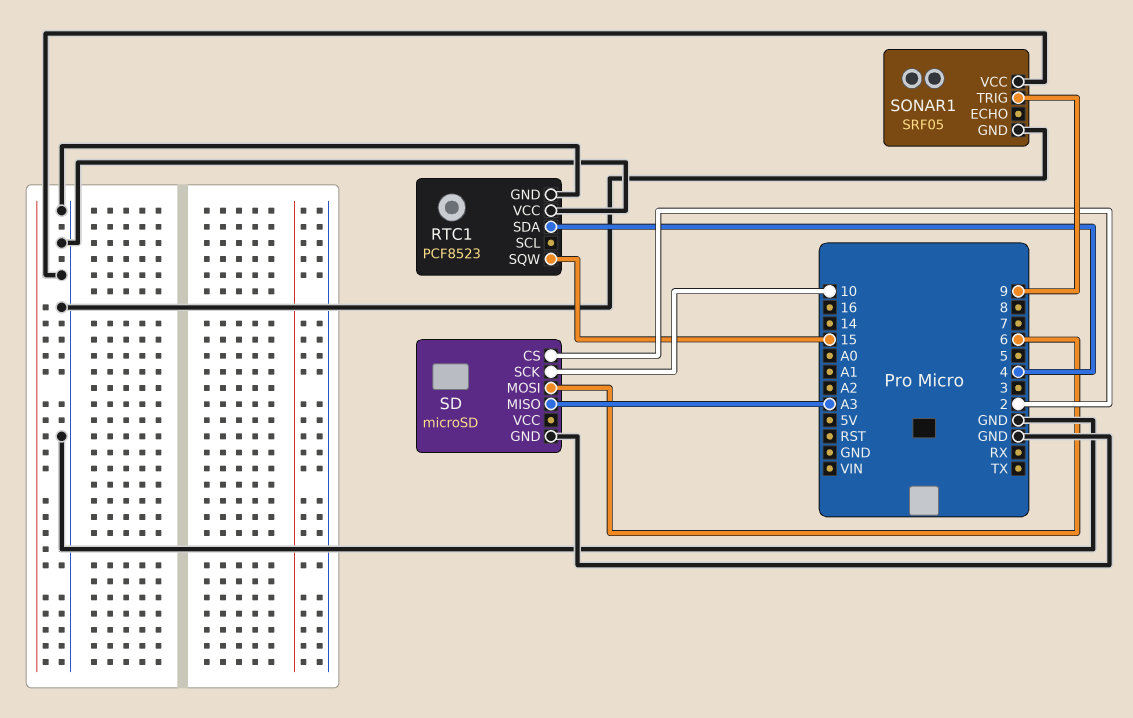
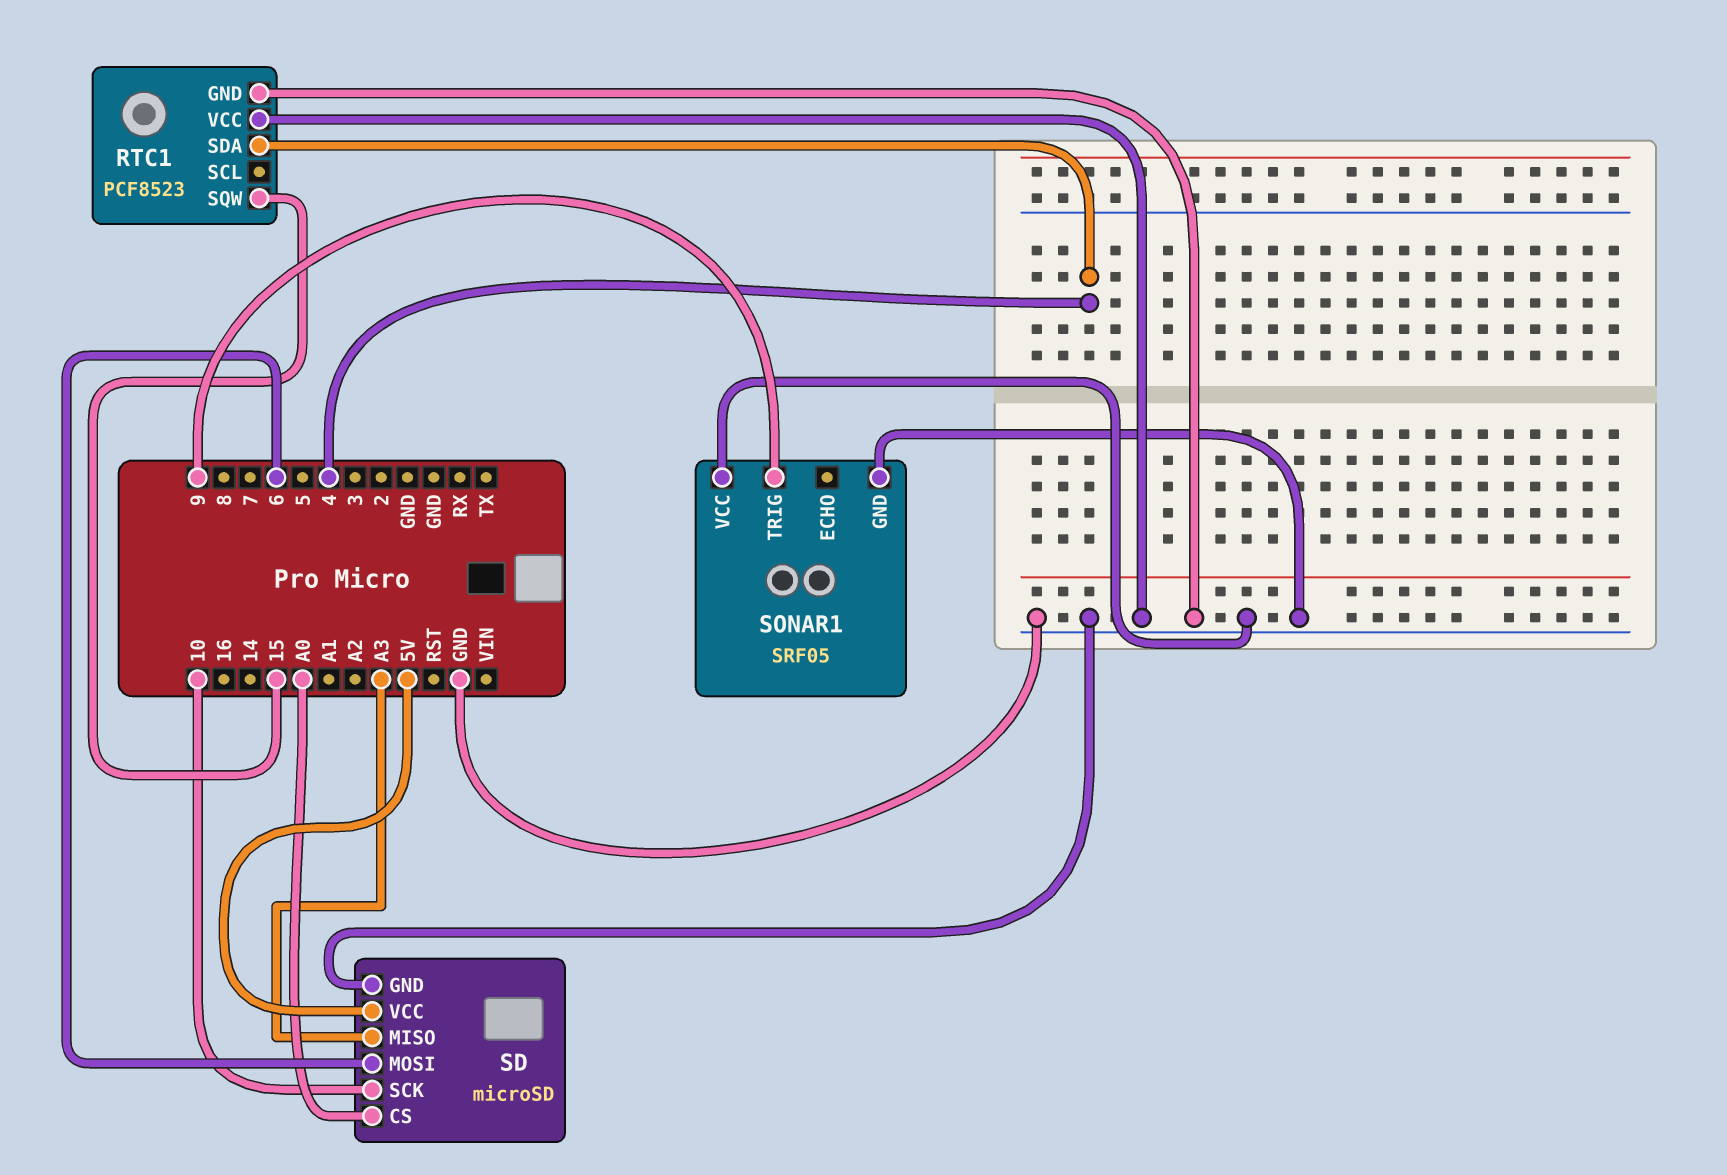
SD pin CS: 2 -> A0
SD pin VCC: none -> 5V

